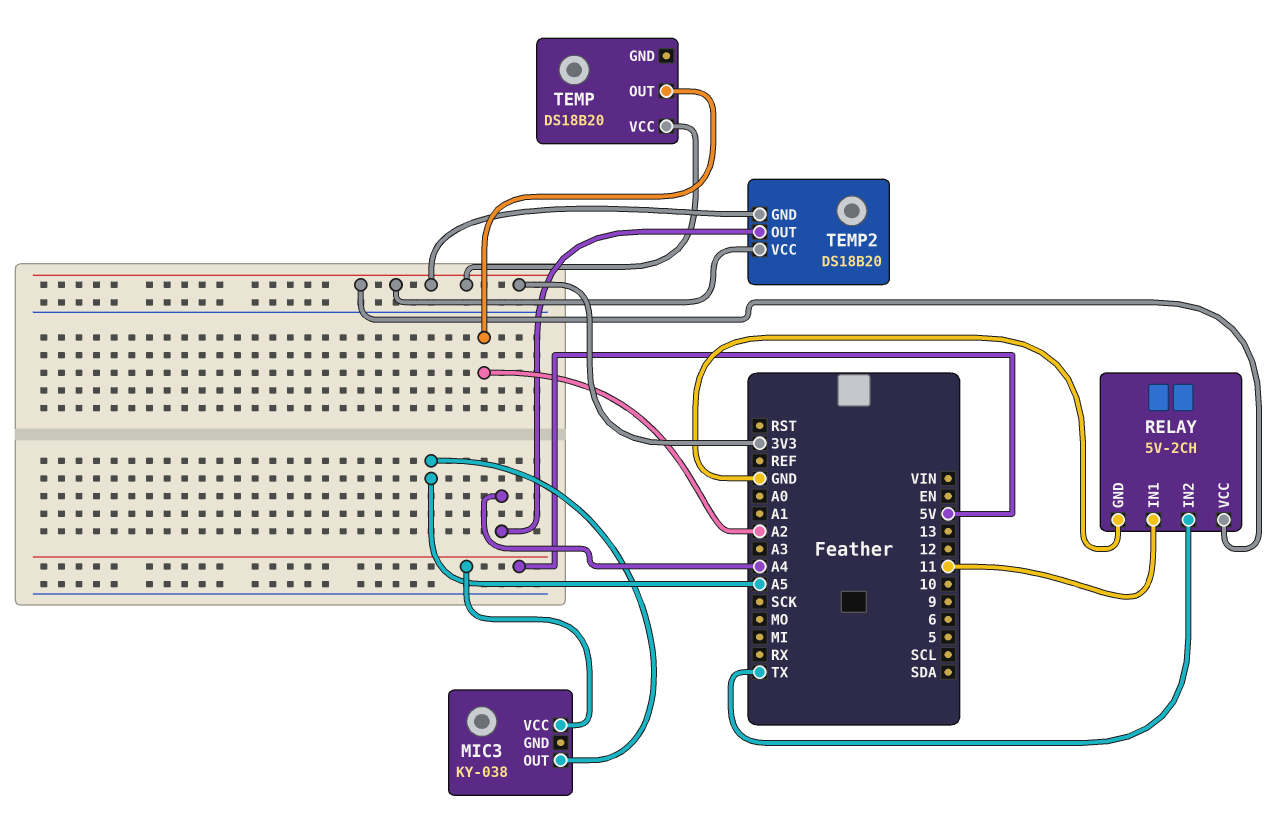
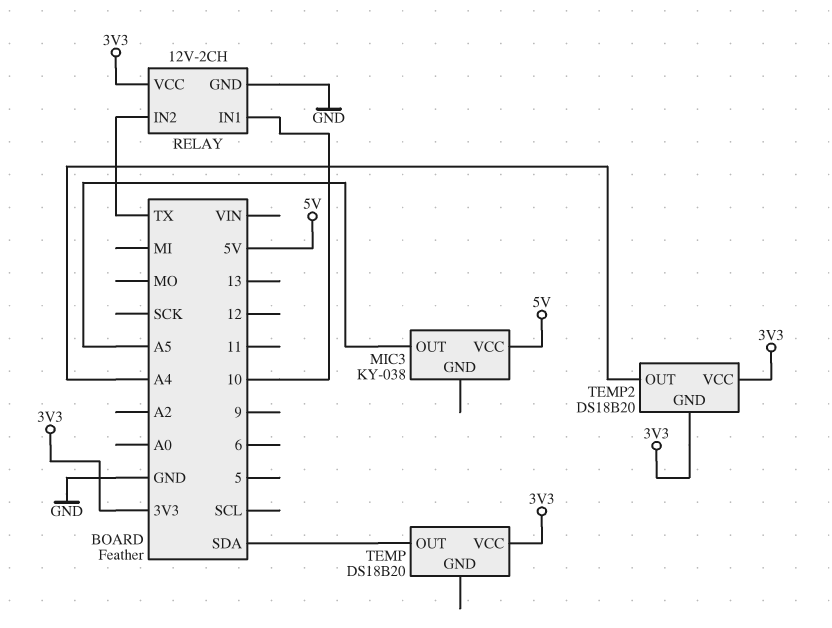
RELAY: 5V-2CH -> 12V-2CH
RELAY pin IN1: 11 -> 10
TEMP pin OUT: A2 -> SDA

